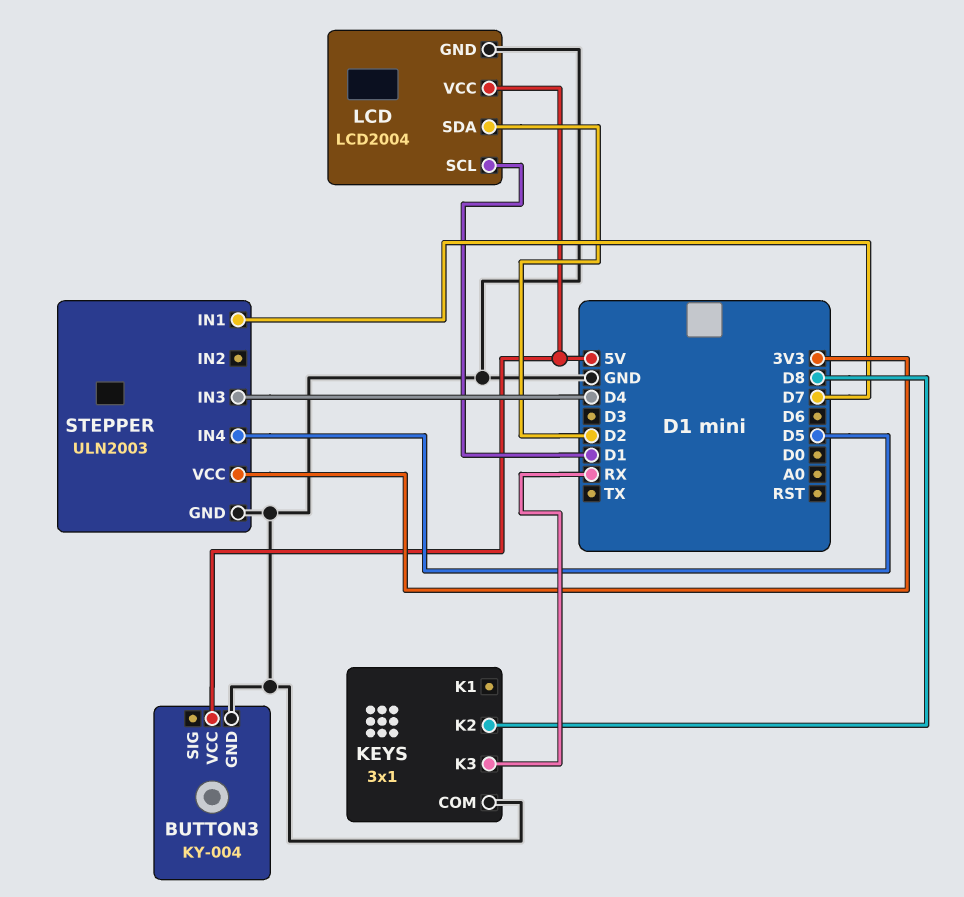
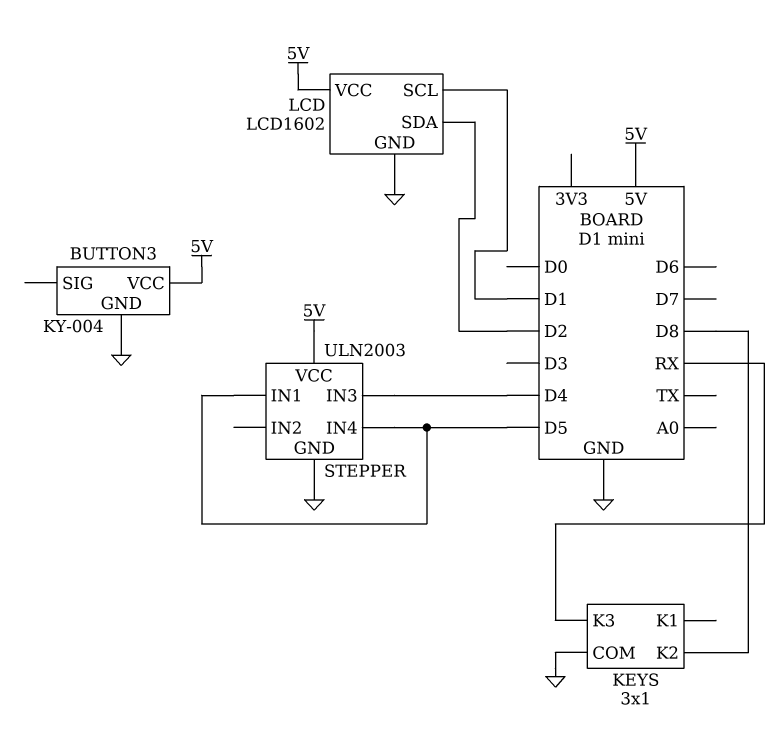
LCD: LCD2004 -> LCD1602
STEPPER pin IN1: D7 -> D5
STEPPER pin VCC: 3V3 -> 5V

